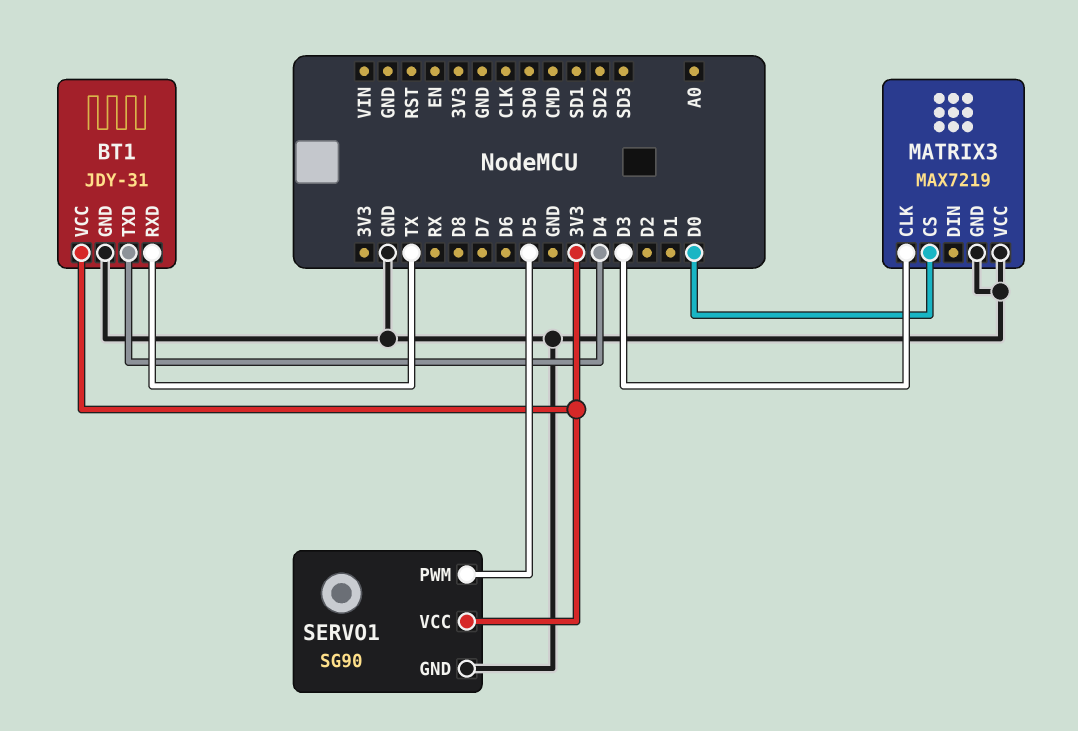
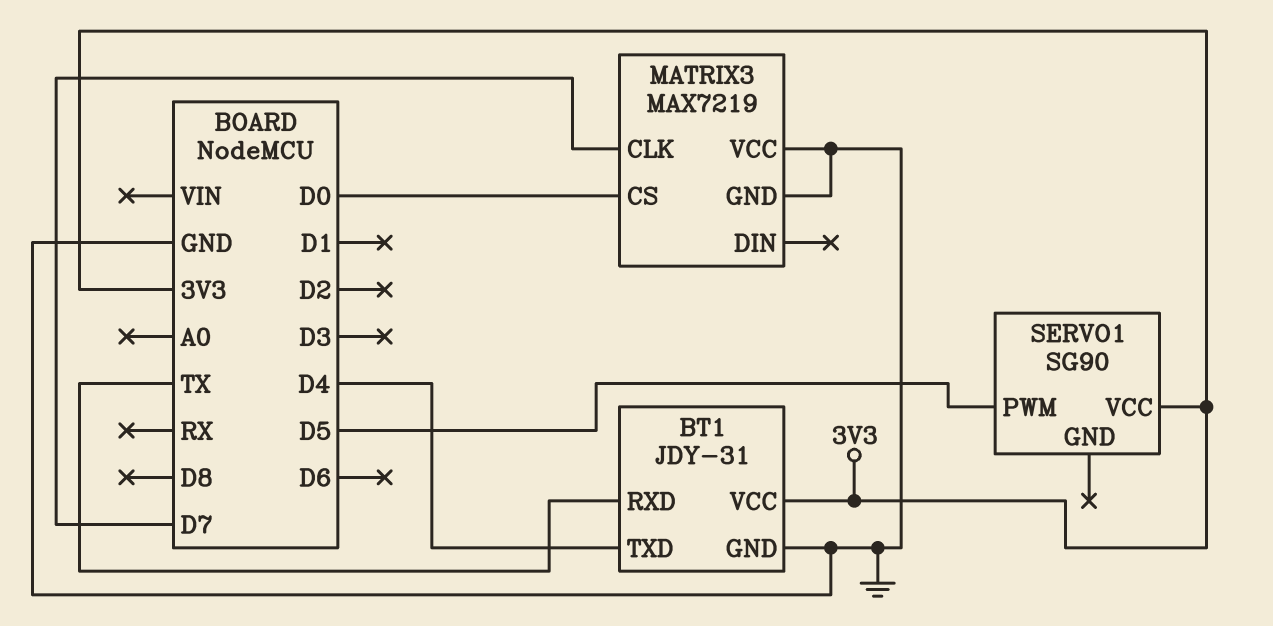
MATRIX3 pin CLK: D3 -> D7
SERVO1 pin GND: GND -> none

